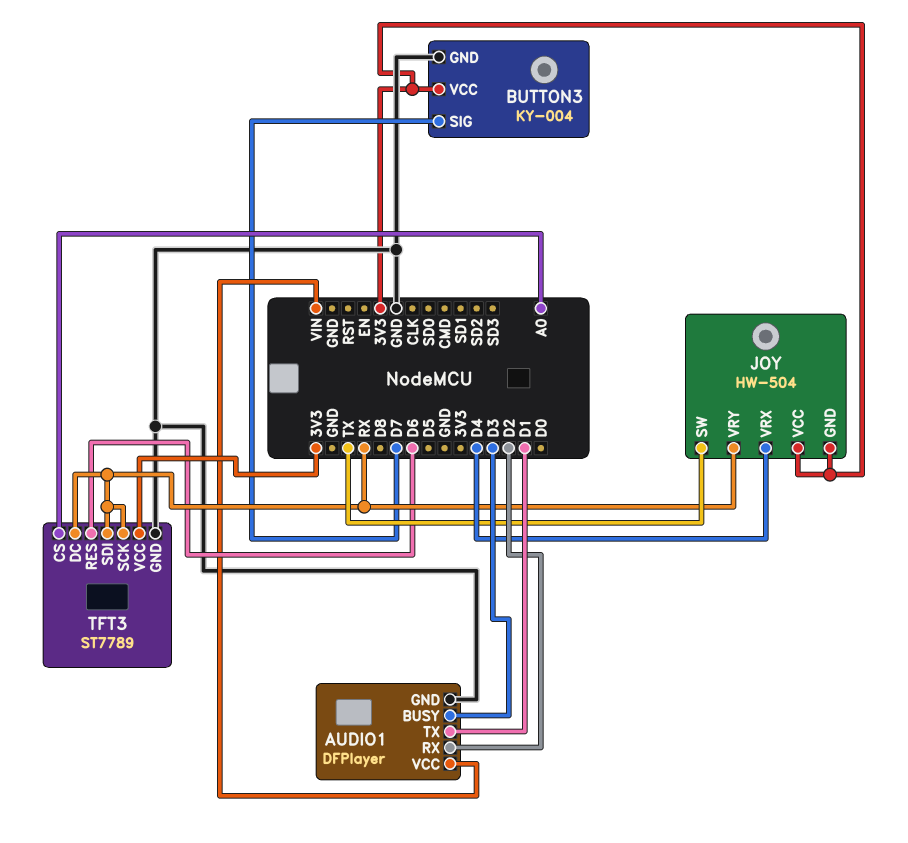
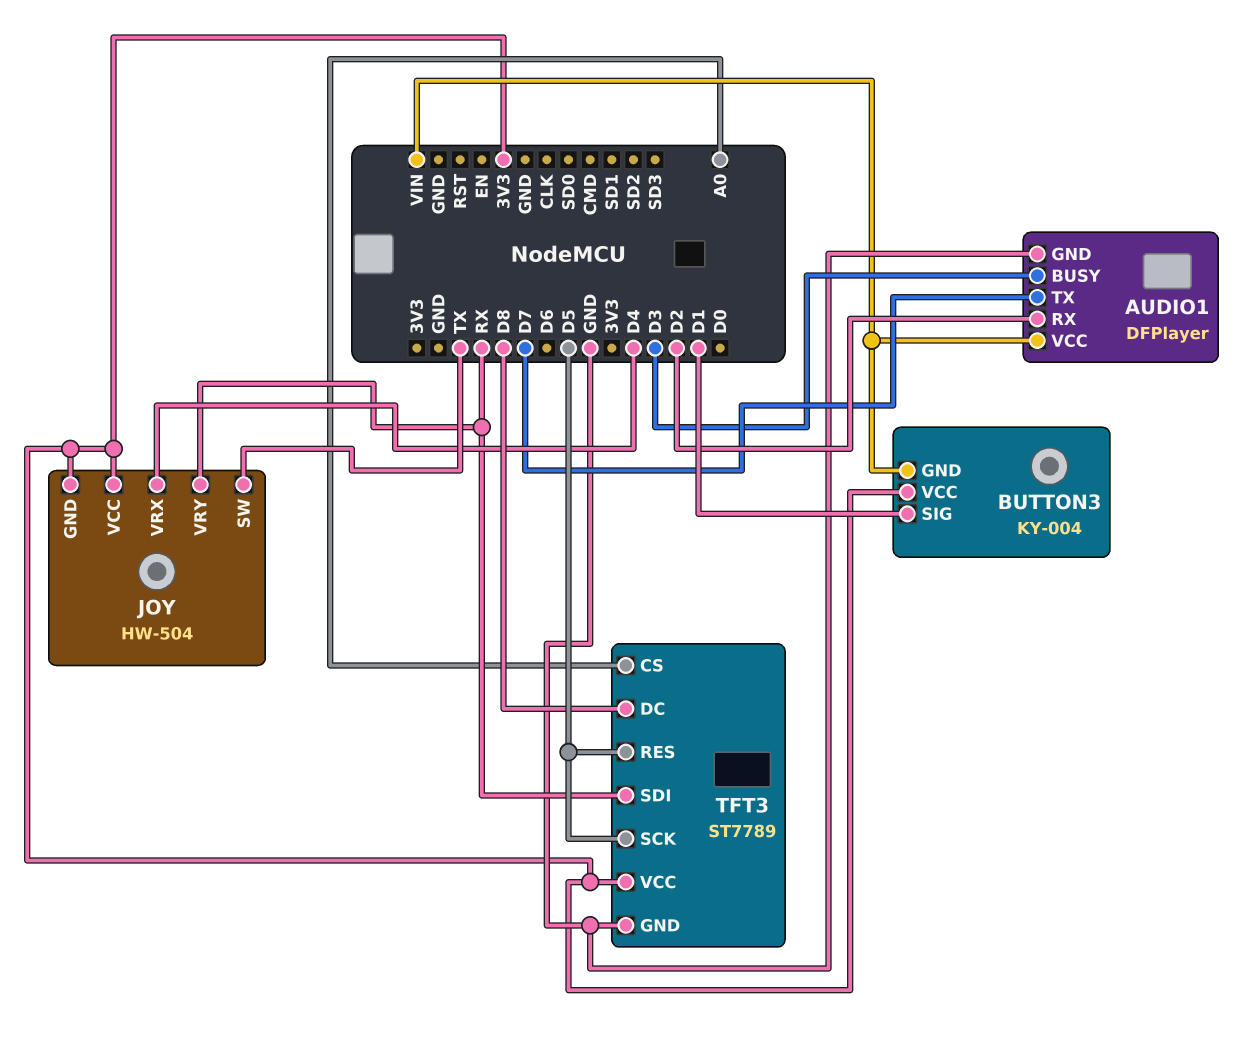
AUDIO1 pin TX: D1 -> D7
BUTTON3 pin GND: GND -> VIN
BUTTON3 pin SIG: D7 -> D1
TFT3 pin DC: RX -> D8
TFT3 pin RES: D6 -> D5
TFT3 pin SCK: RX -> D5

